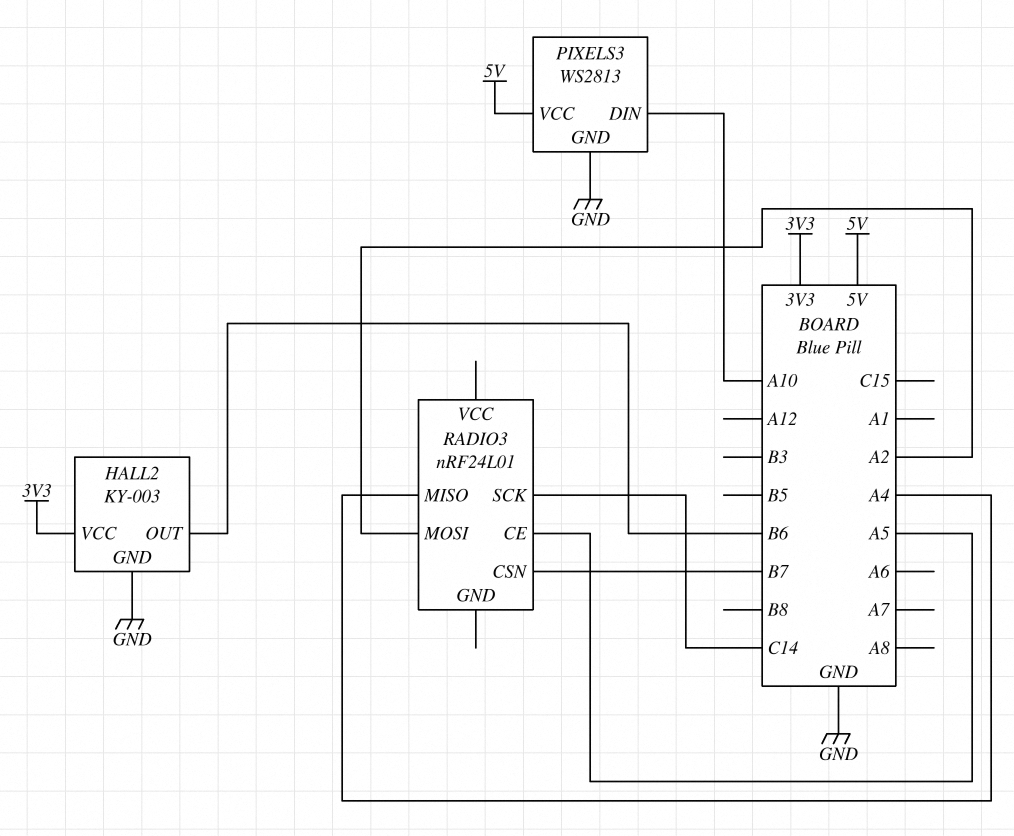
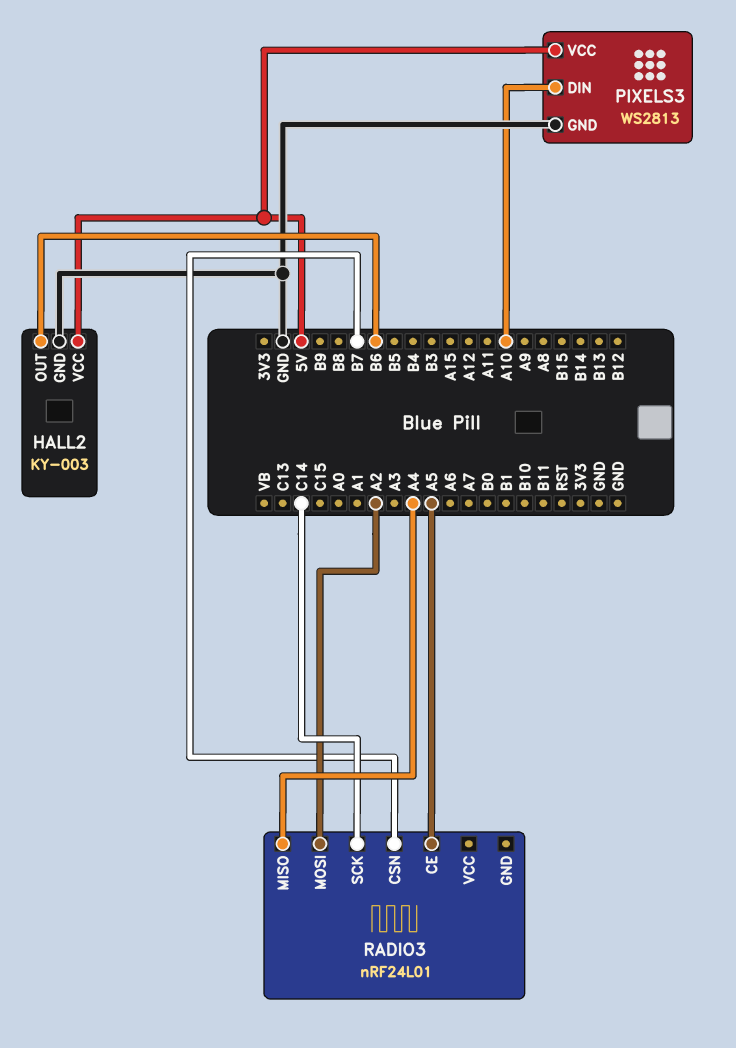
HALL2 pin VCC: 3V3 -> 5V

